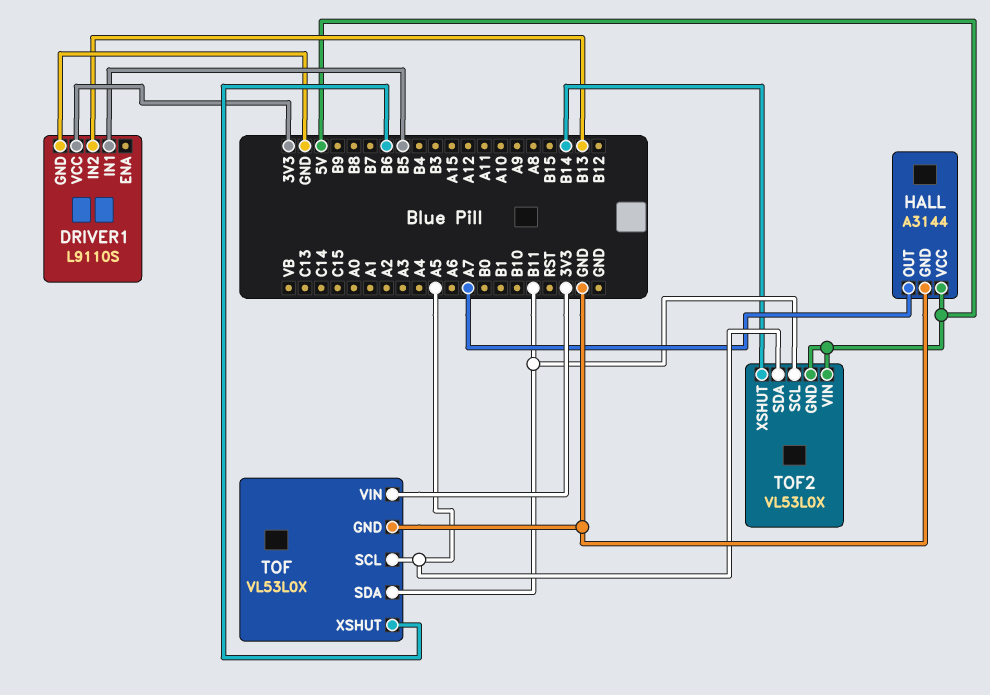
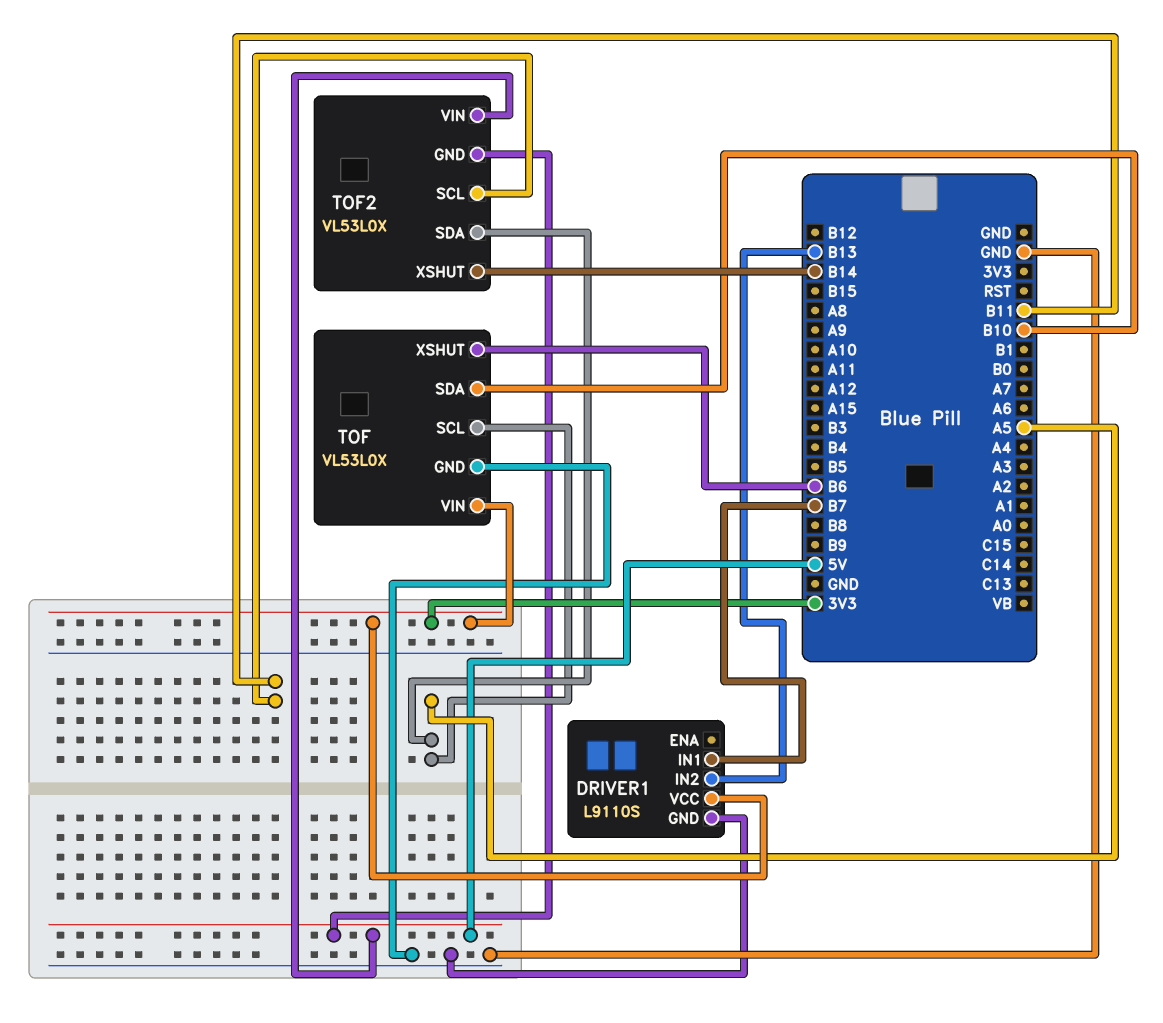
DRIVER1 pin IN1: B5 -> B7
HALL: A3144 -> none
HALL pin GND: GND -> none
HALL pin OUT: A7 -> none
HALL pin VCC: 5V -> none
TOF pin SDA: B11 -> B10

